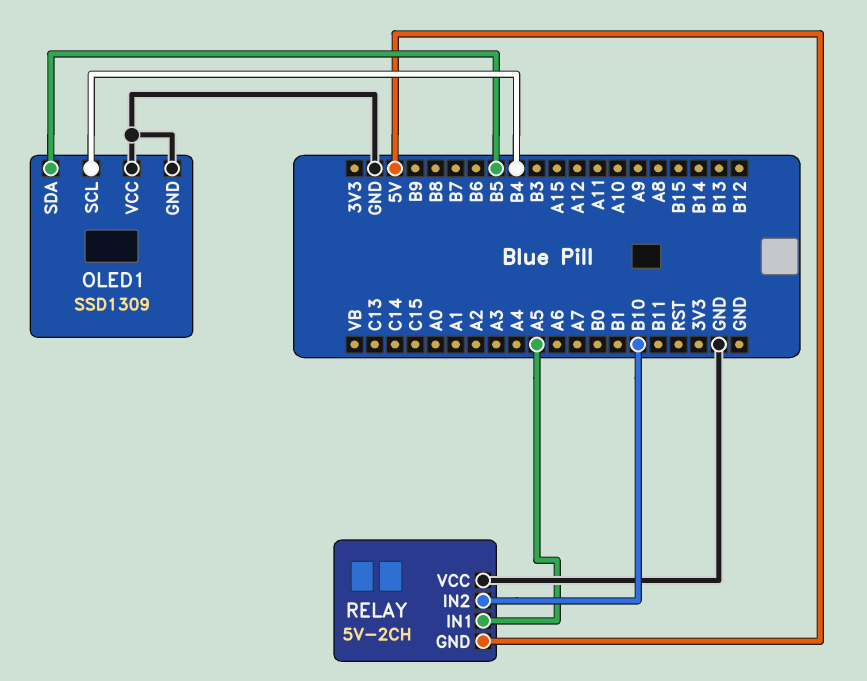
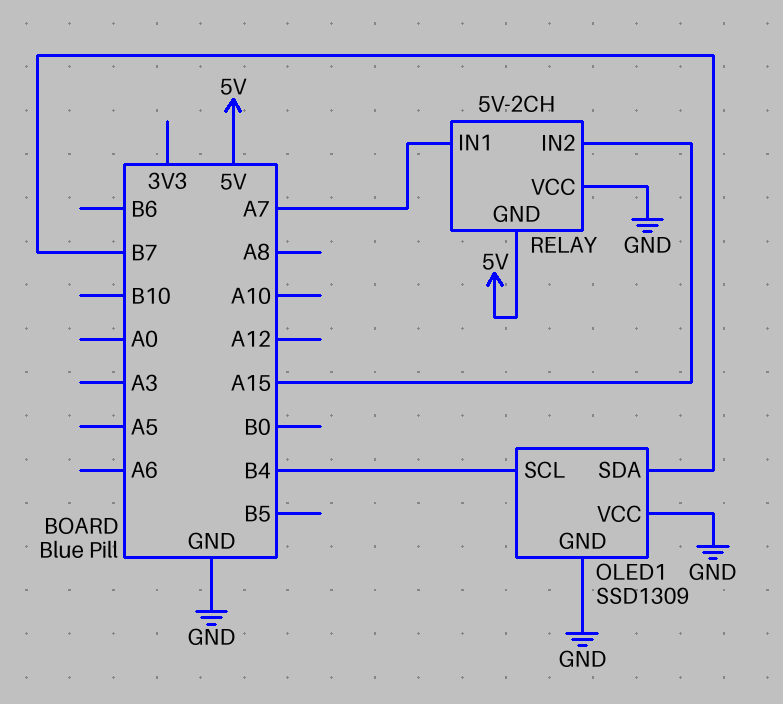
OLED1 pin SDA: B5 -> B7
RELAY pin IN1: A5 -> A7
RELAY pin IN2: B10 -> A15

